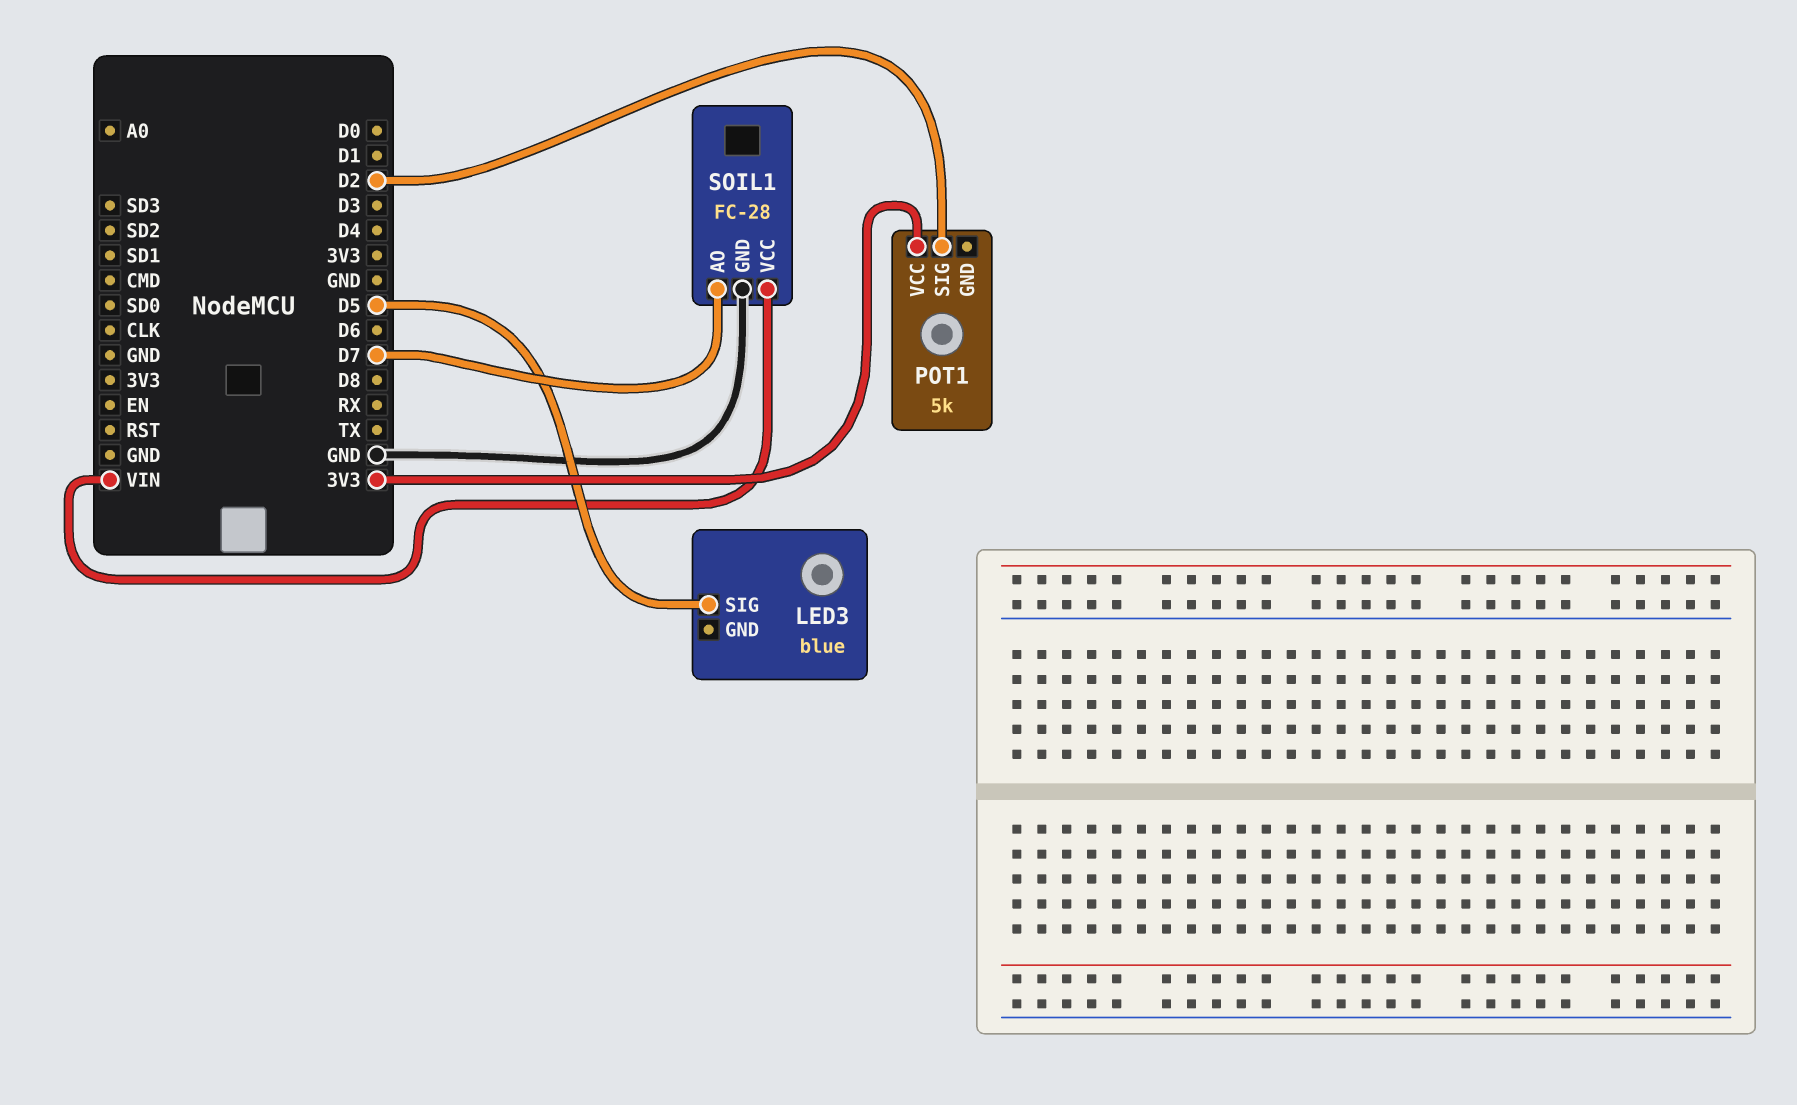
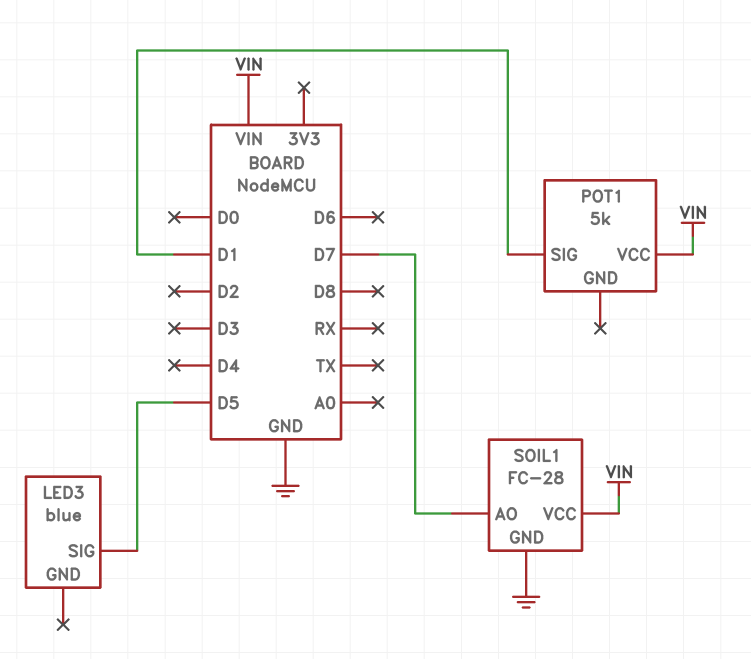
POT1 pin SIG: D2 -> D1
POT1 pin VCC: 3V3 -> VIN

